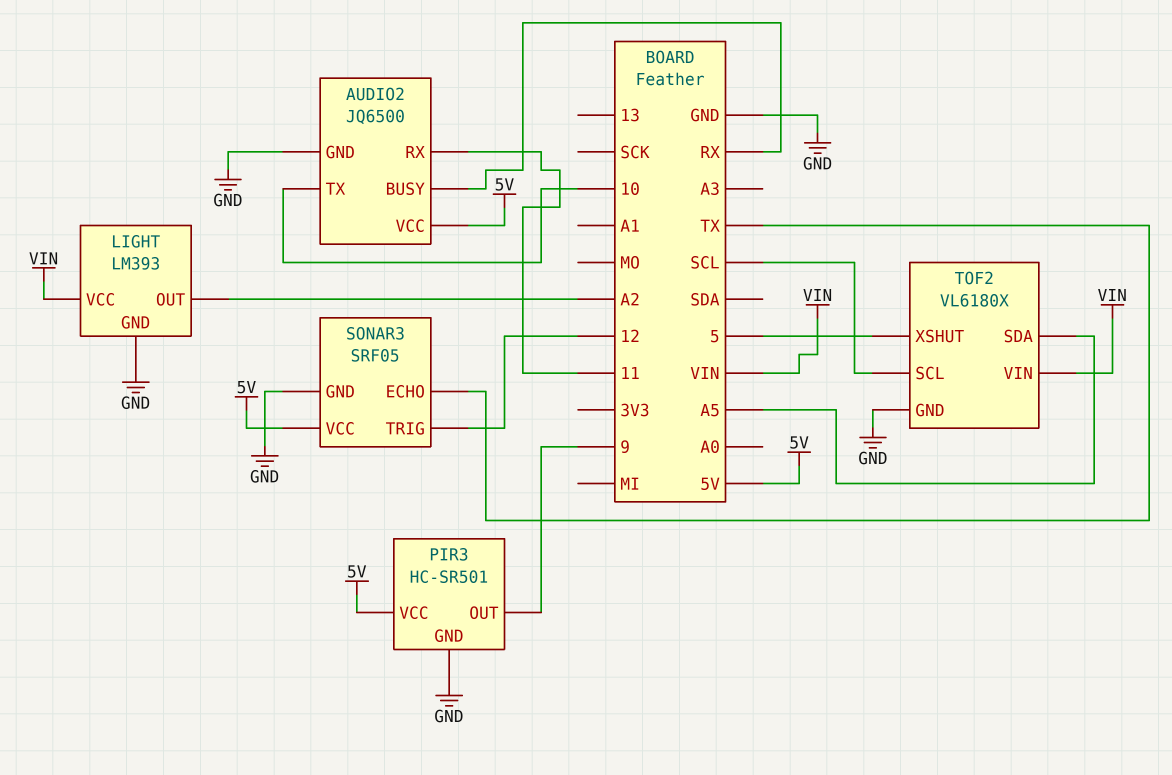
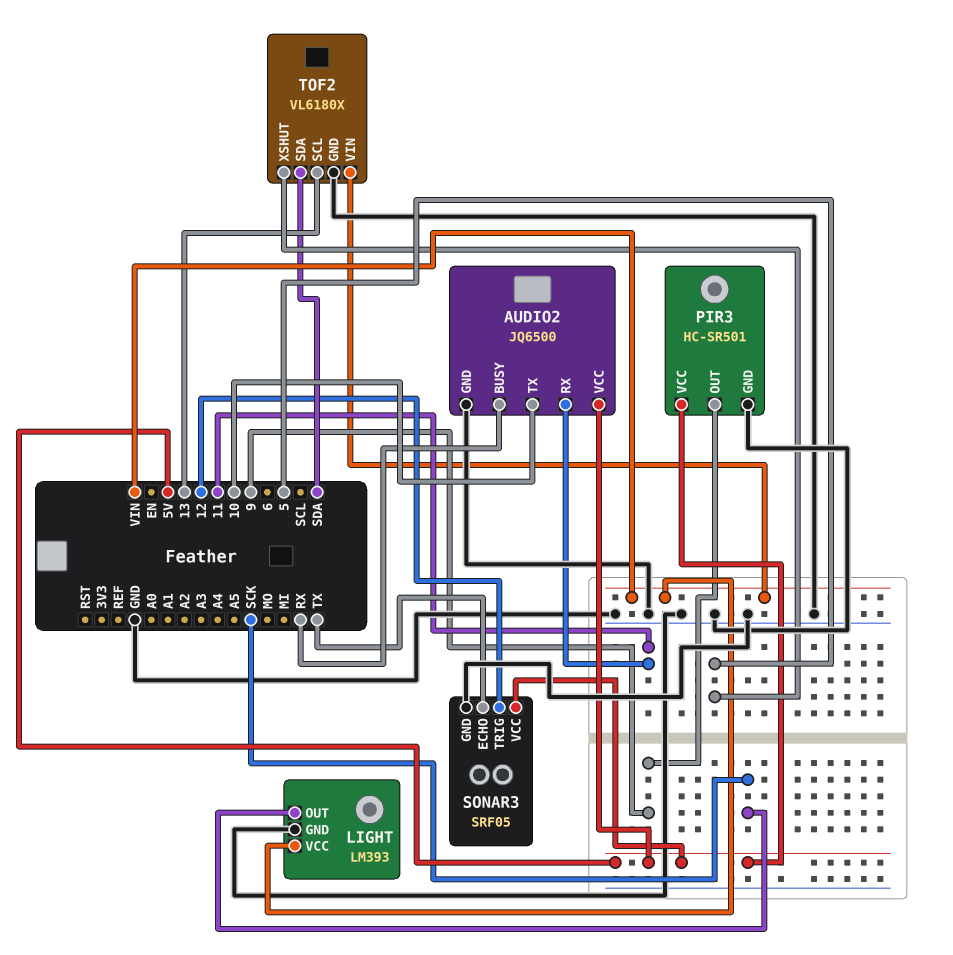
LIGHT pin OUT: A2 -> SCK
TOF2 pin SCL: SCL -> 13
TOF2 pin SDA: A5 -> SDA

